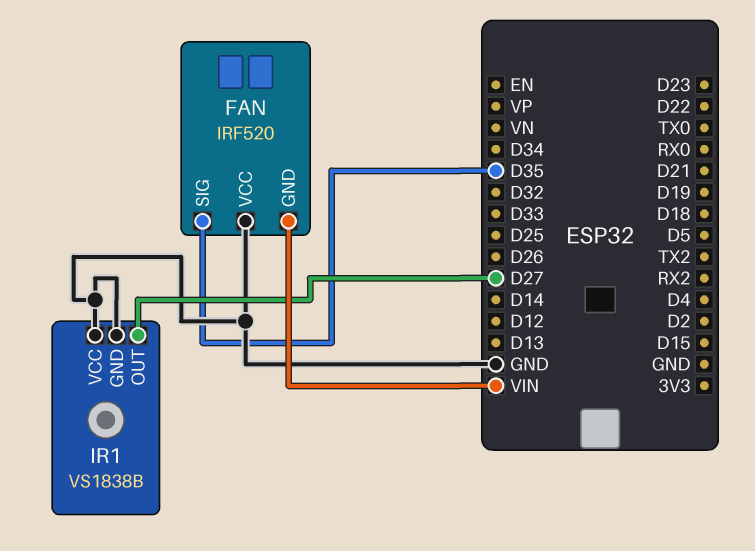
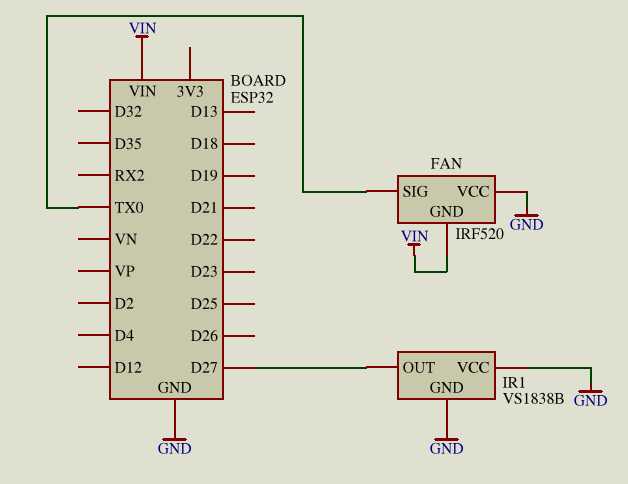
FAN pin SIG: D35 -> TX0

